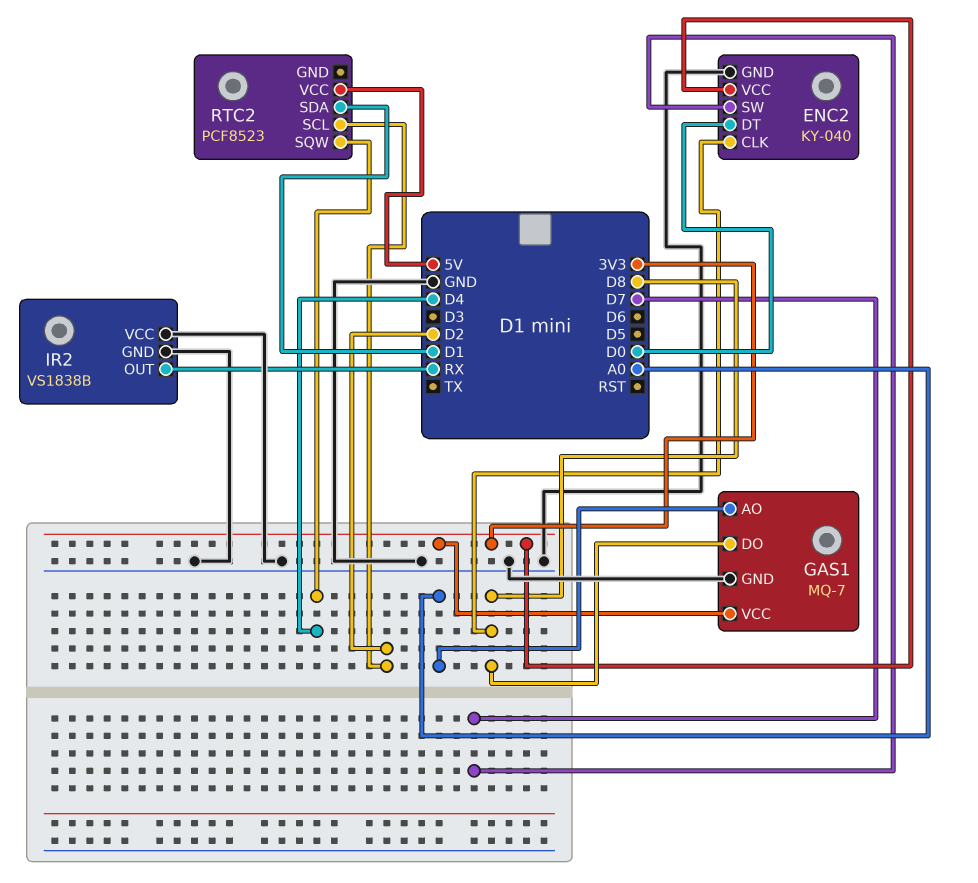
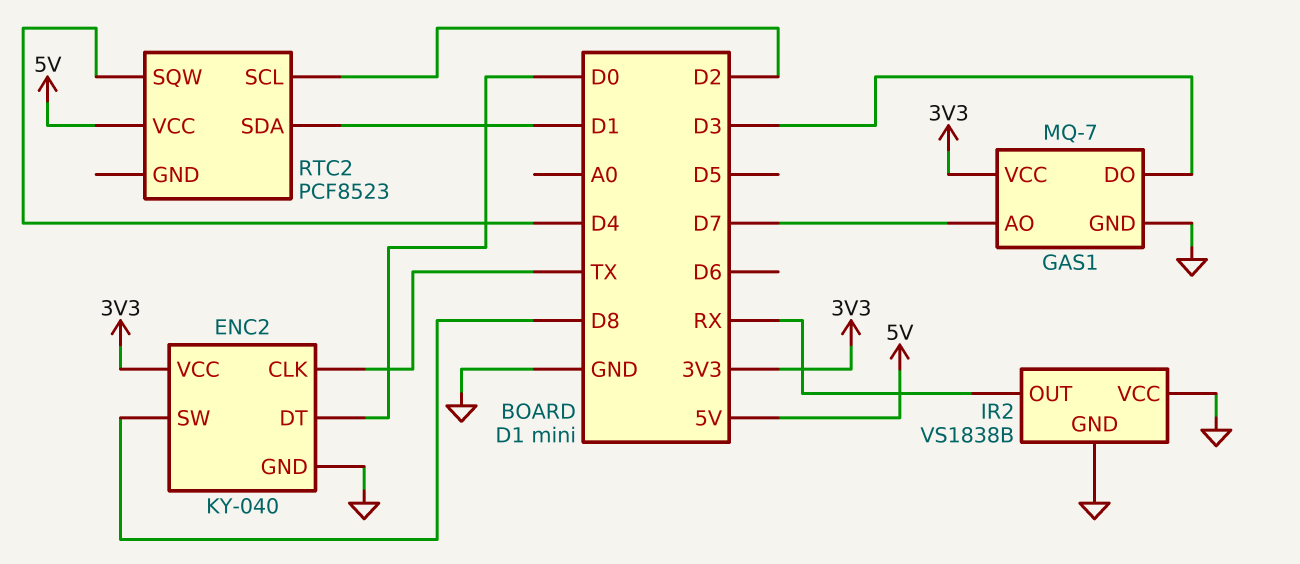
ENC2 pin CLK: D8 -> TX
ENC2 pin SW: D7 -> D8
GAS1 pin AO: A0 -> D7
GAS1 pin DO: D8 -> D3

